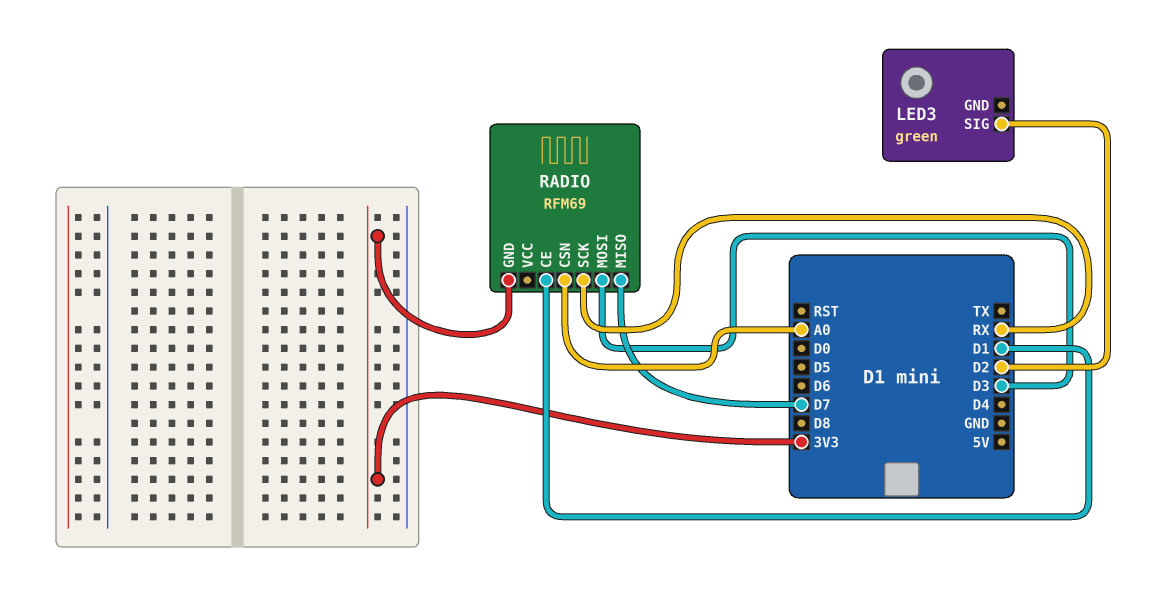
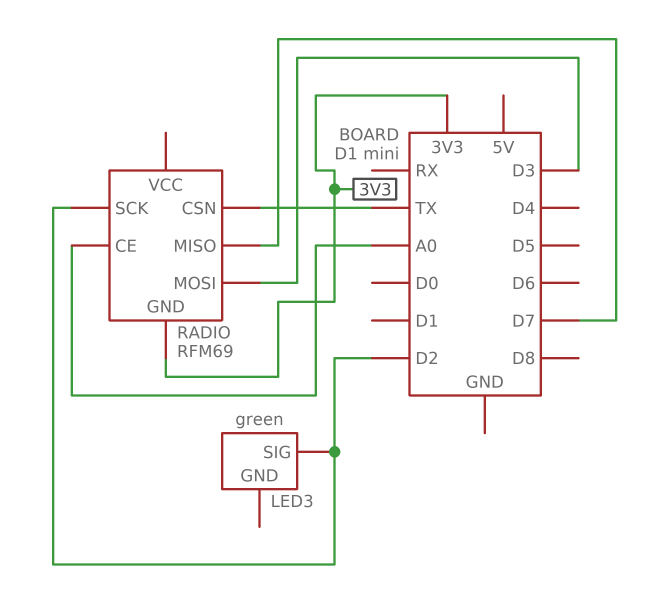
RADIO pin CE: D1 -> A0
RADIO pin CSN: A0 -> TX
RADIO pin SCK: RX -> D2

